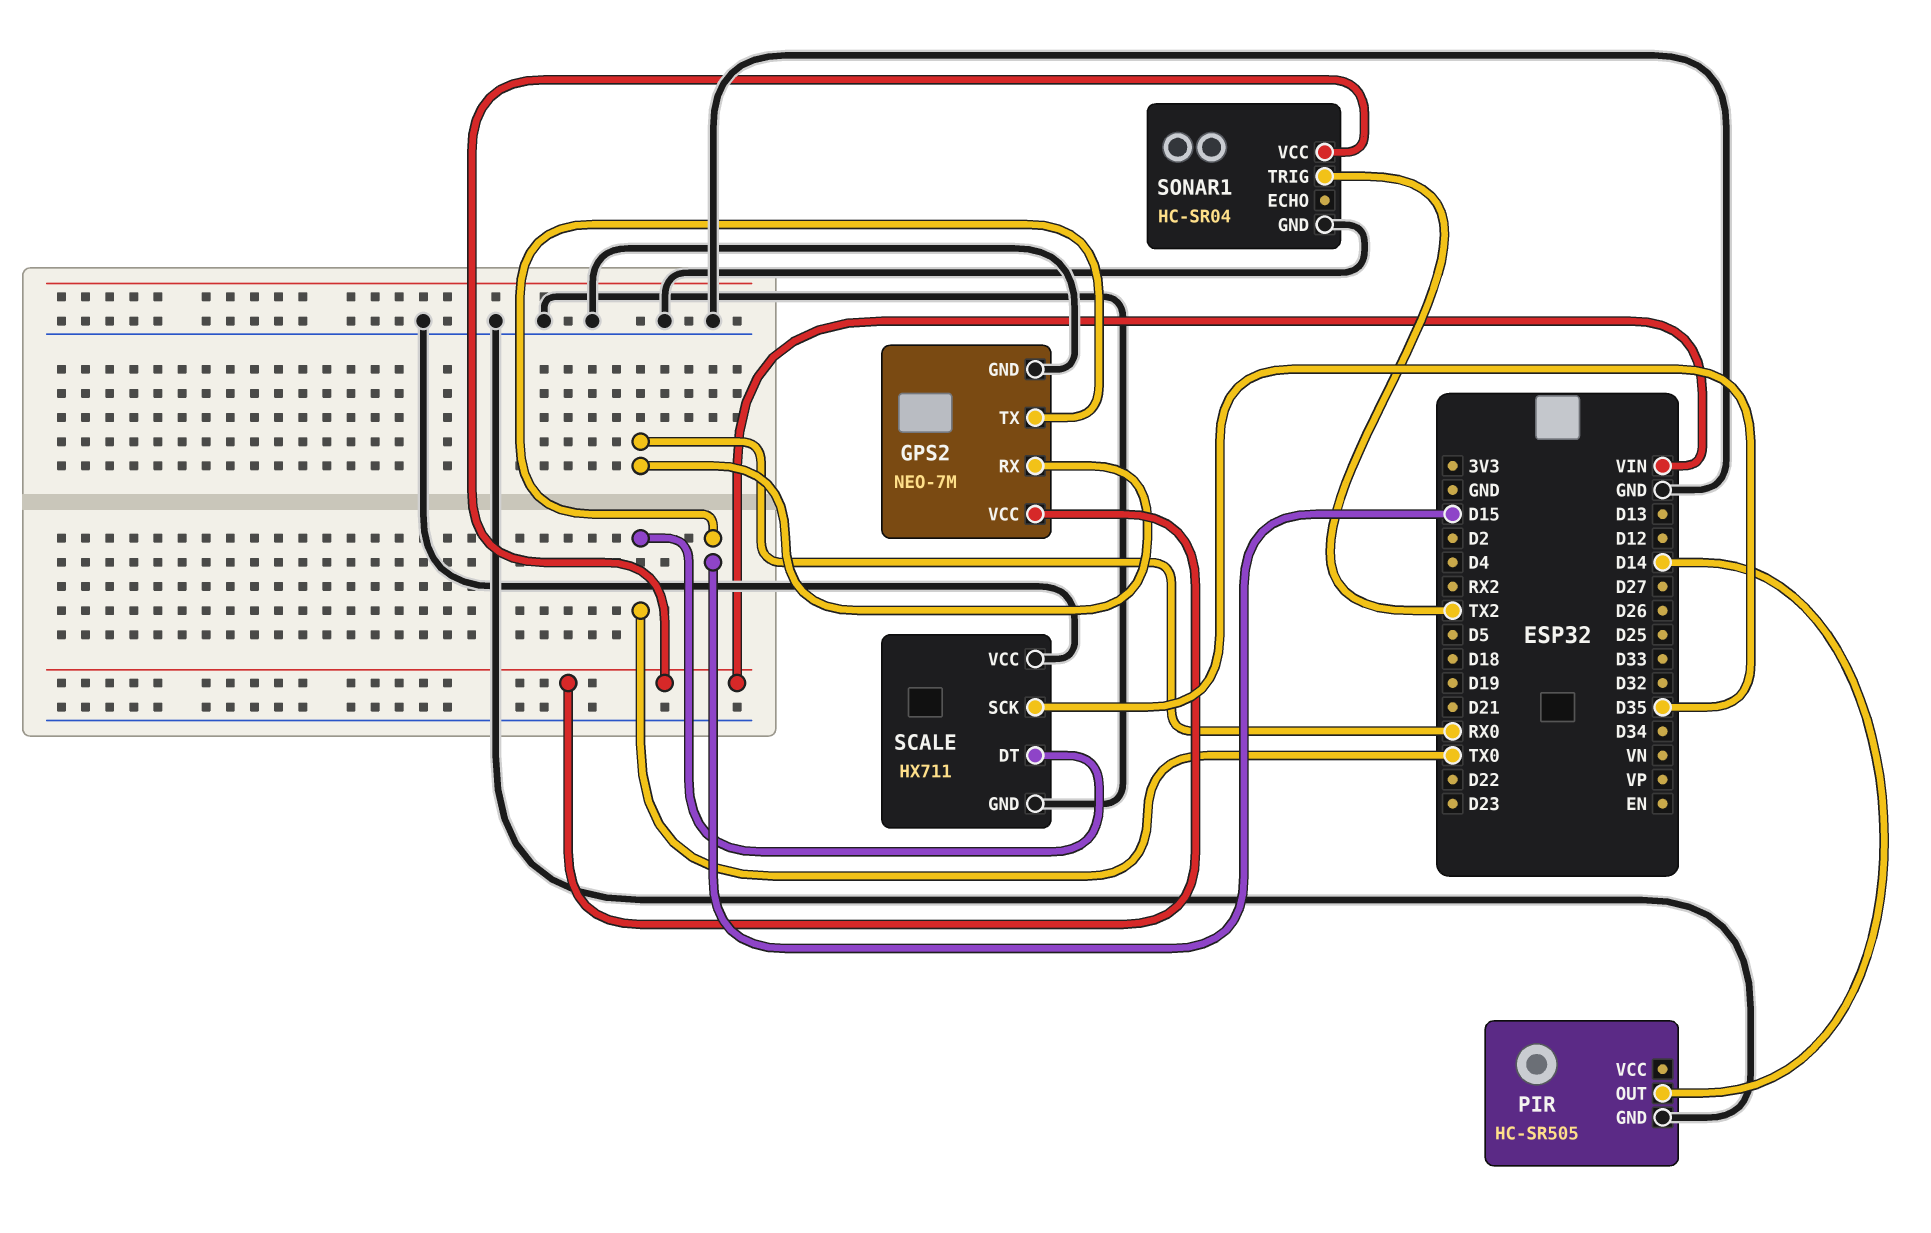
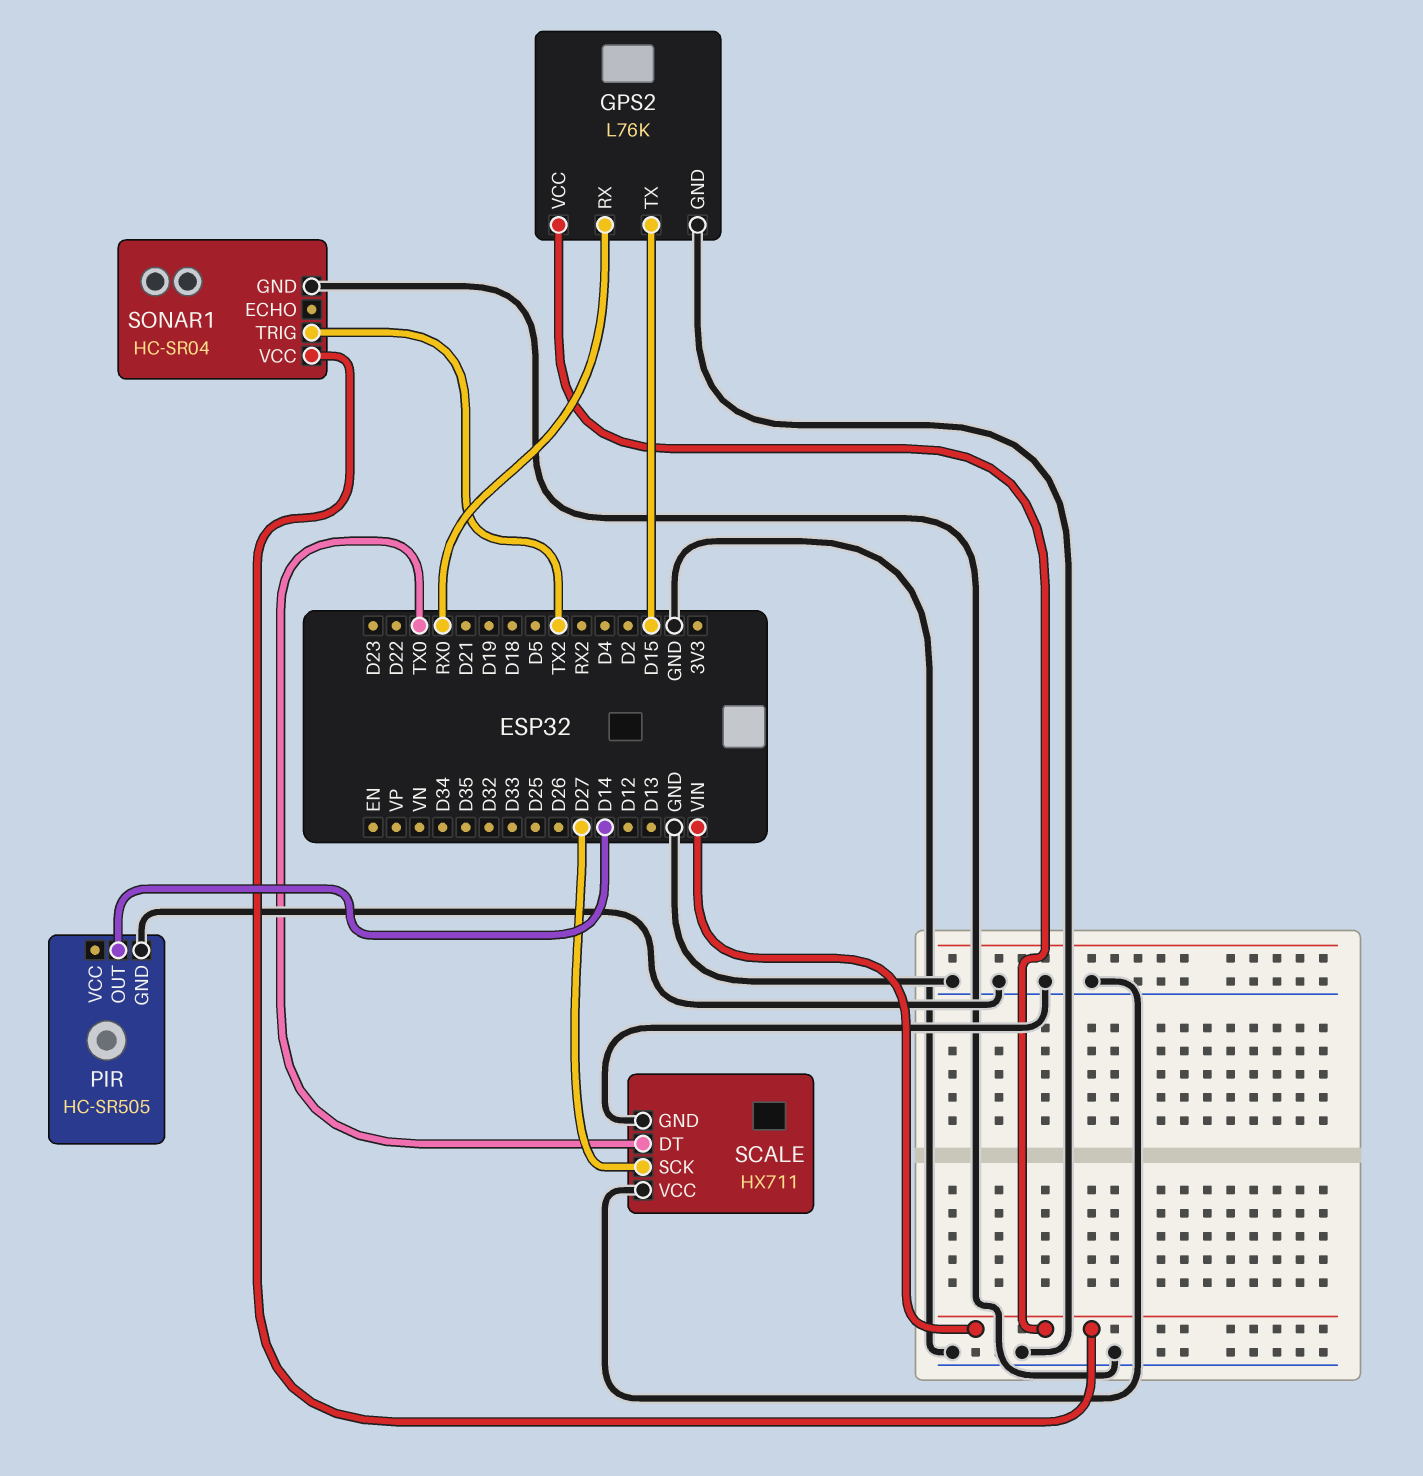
GPS2: NEO-7M -> L76K
SCALE pin SCK: D35 -> D27

